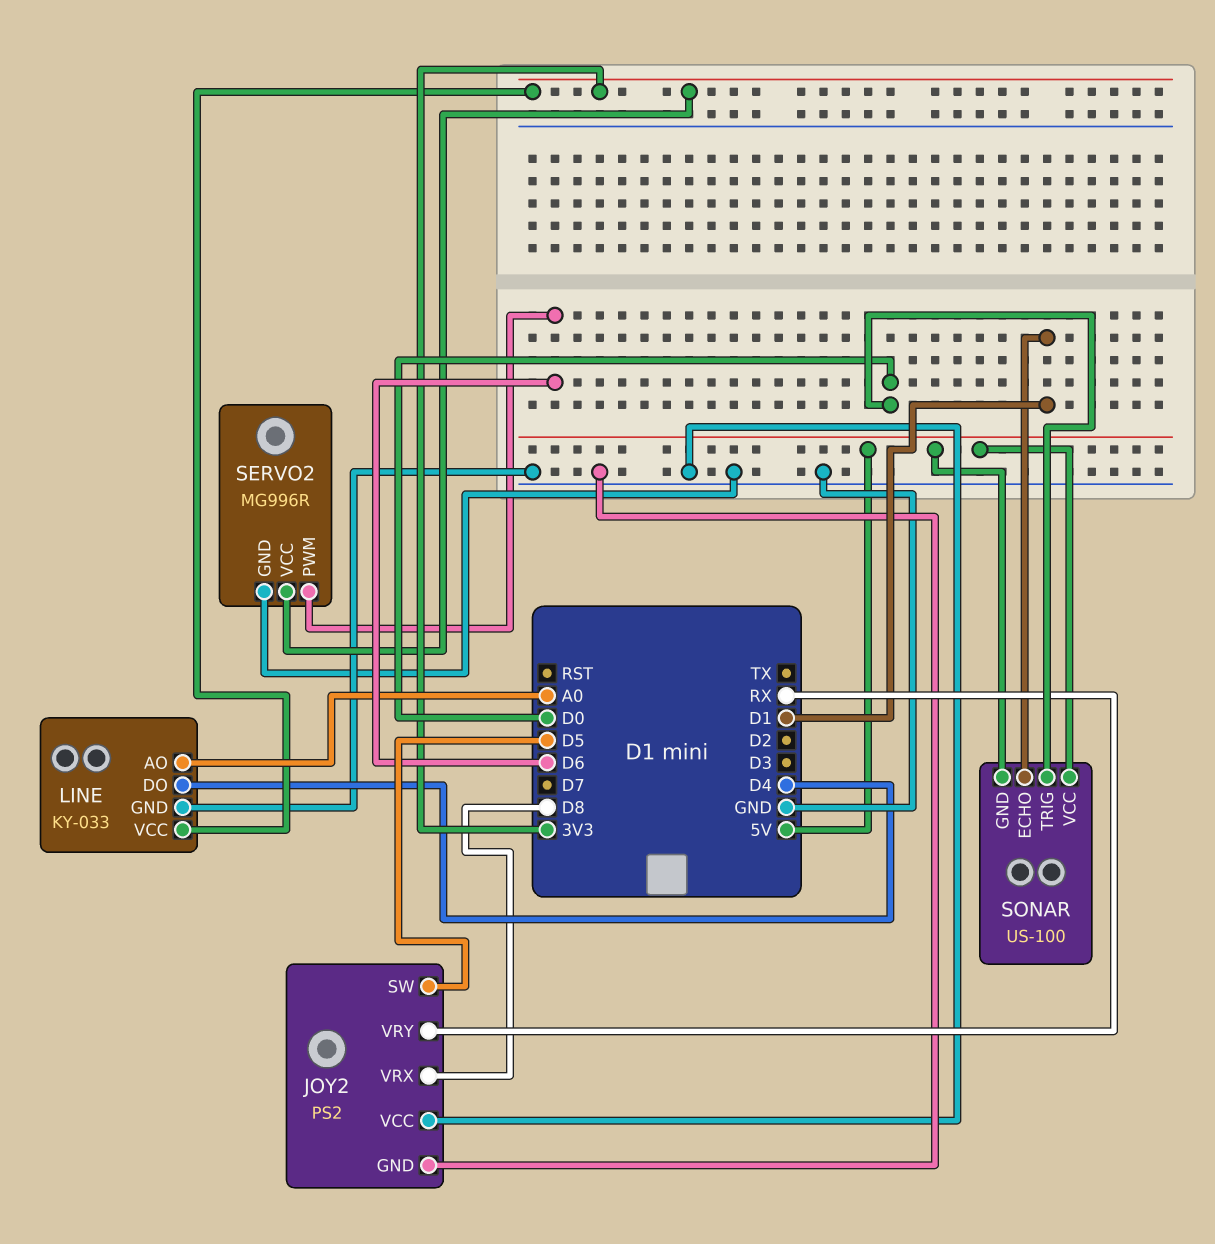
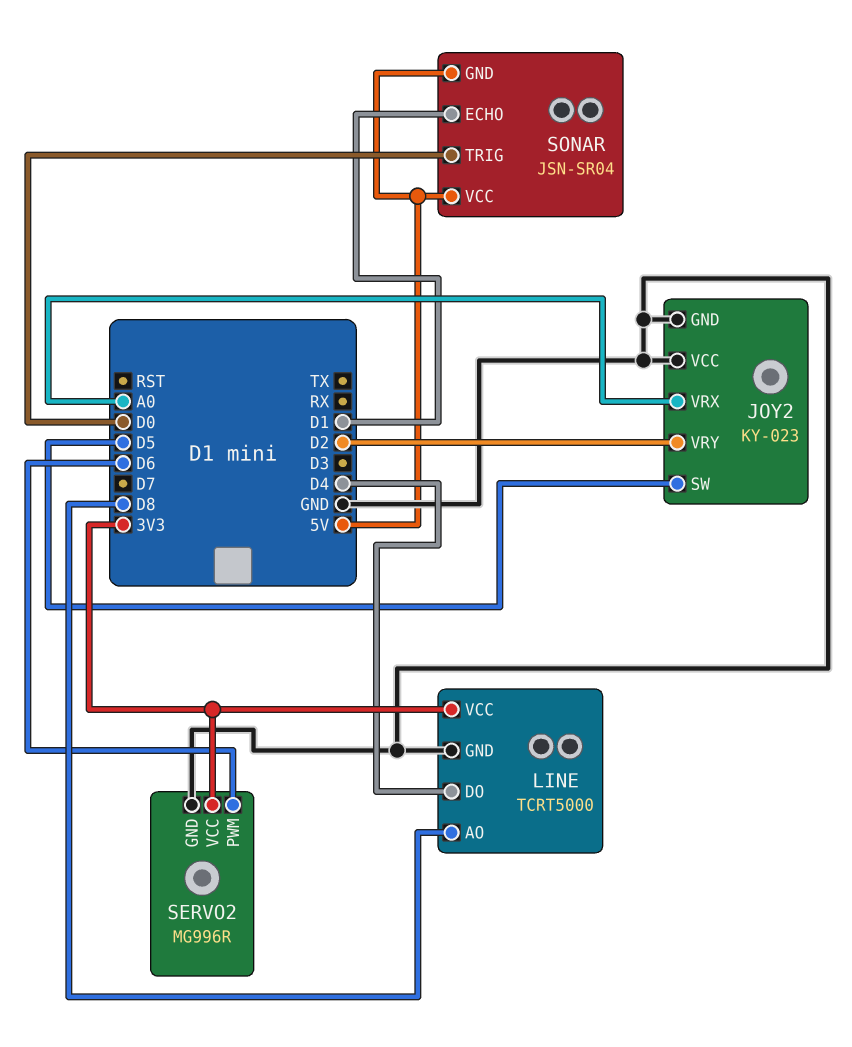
JOY2: PS2 -> KY-023
JOY2 pin VRX: D8 -> A0
JOY2 pin VRY: RX -> D2
LINE: KY-033 -> TCRT5000
LINE pin AO: A0 -> D8
SONAR: US-100 -> JSN-SR04

